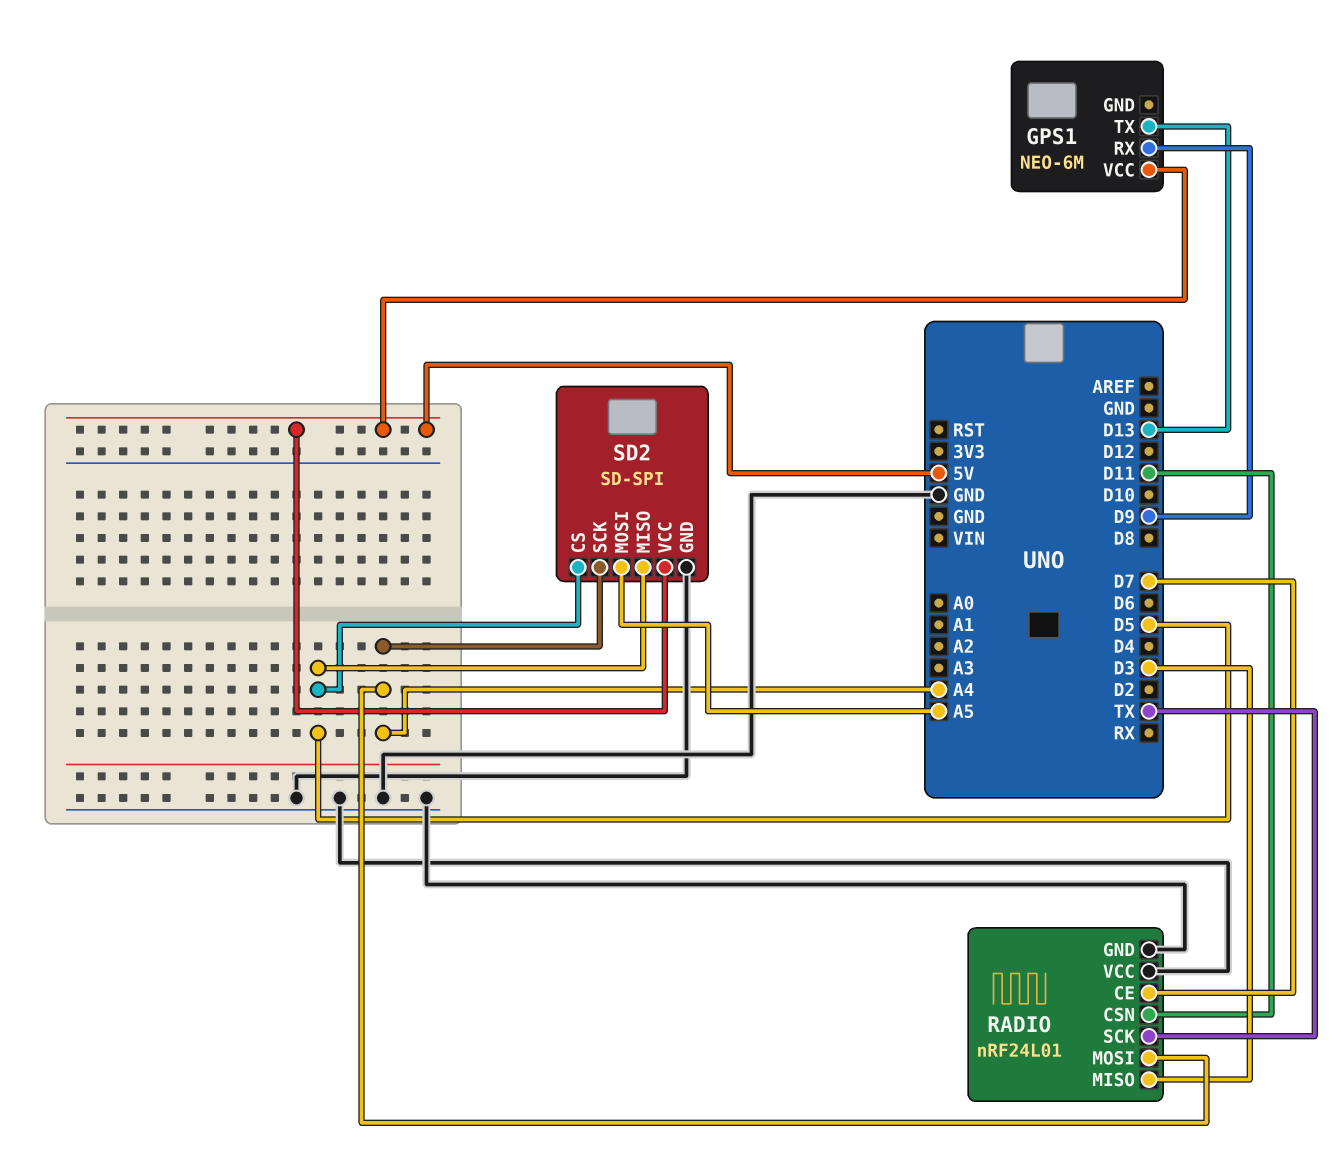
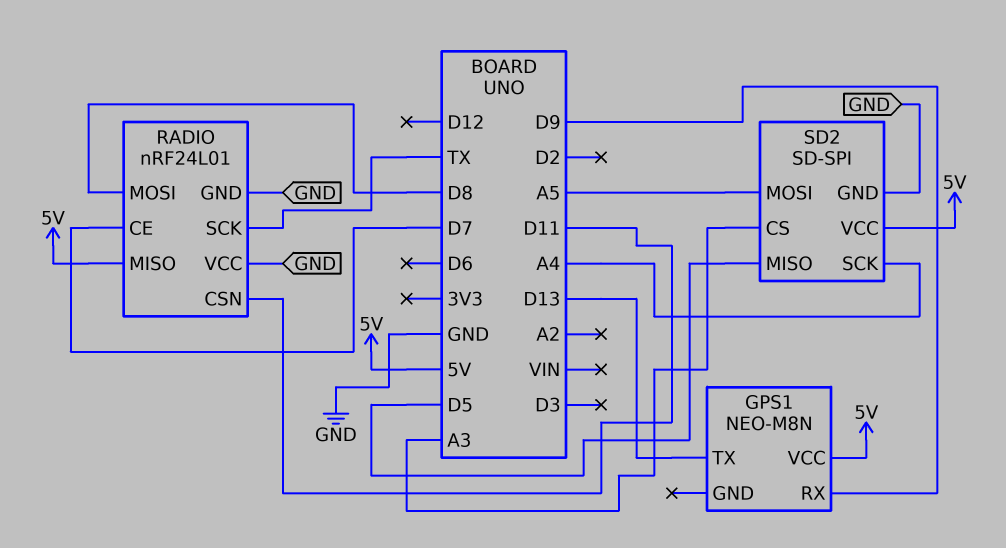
GPS1: NEO-6M -> NEO-M8N
RADIO pin MISO: D3 -> 5V
RADIO pin MOSI: A4 -> D8
SD2 pin CS: D5 -> A3

